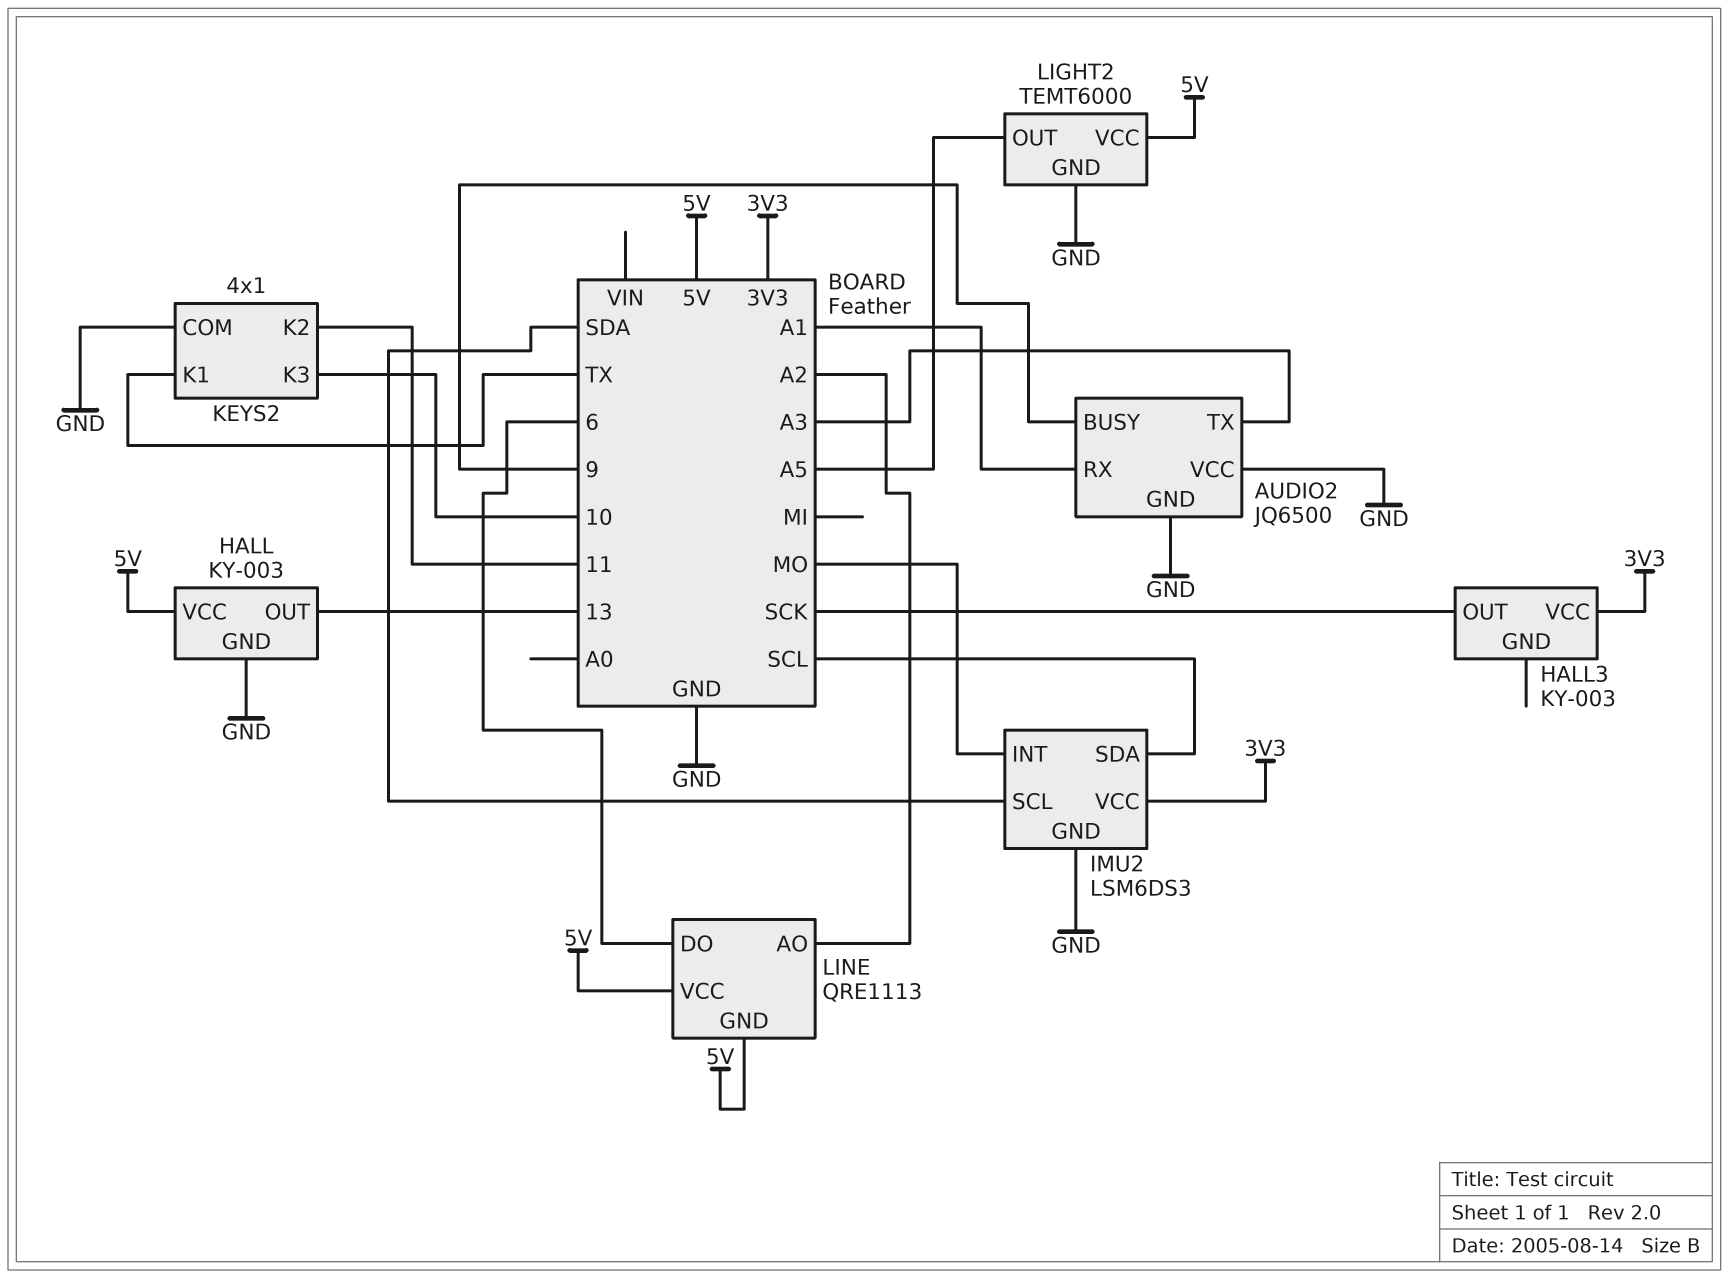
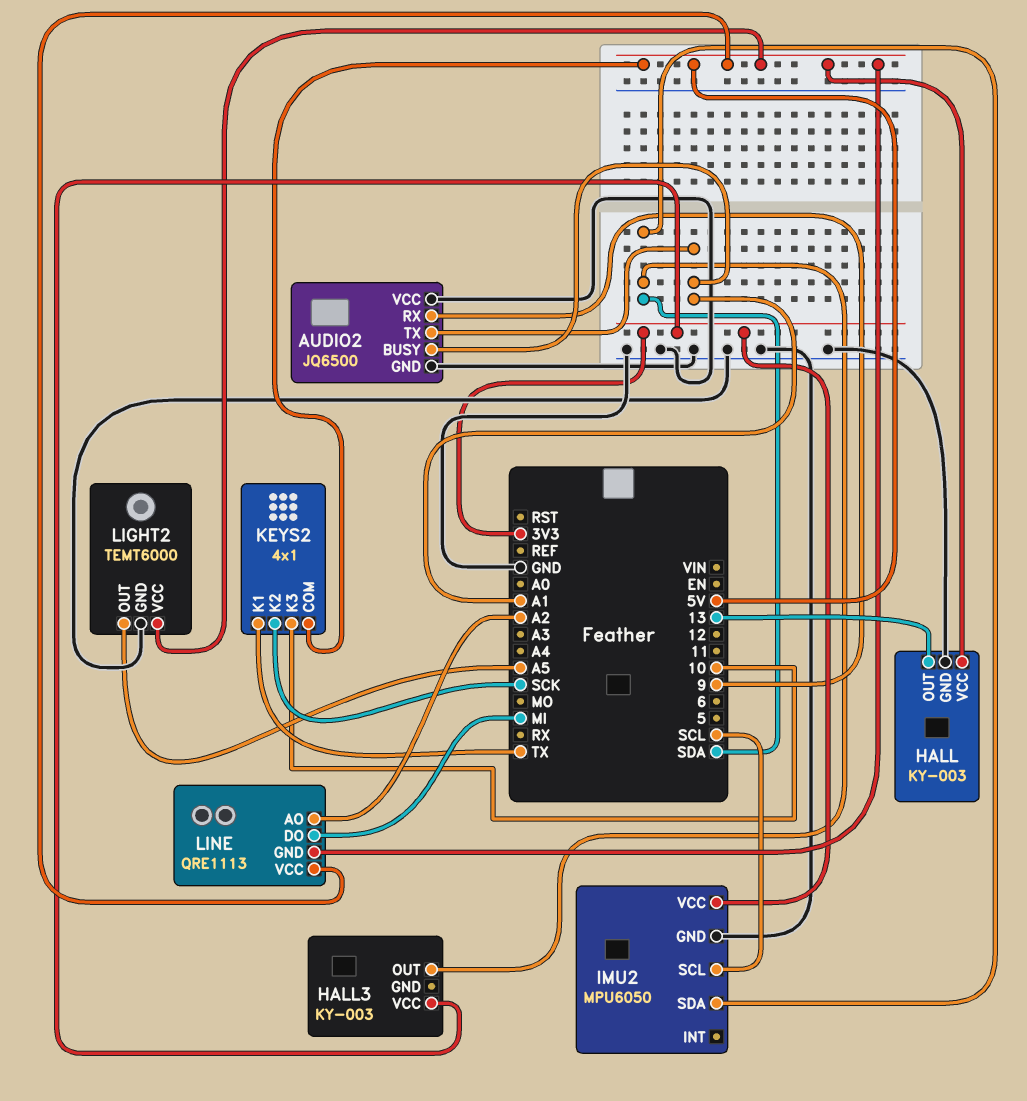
AUDIO2 pin BUSY: 9 -> A1
AUDIO2 pin RX: A1 -> 9
AUDIO2 pin TX: A3 -> A1
HALL3 pin OUT: SCK -> SDA
IMU2: LSM6DS3 -> MPU6050
IMU2 pin INT: MO -> none
IMU2 pin SCL: SDA -> SCL
IMU2 pin SDA: SCL -> SDA
KEYS2 pin COM: GND -> 5V
KEYS2 pin K2: 11 -> SCK
LINE pin DO: 6 -> MI

